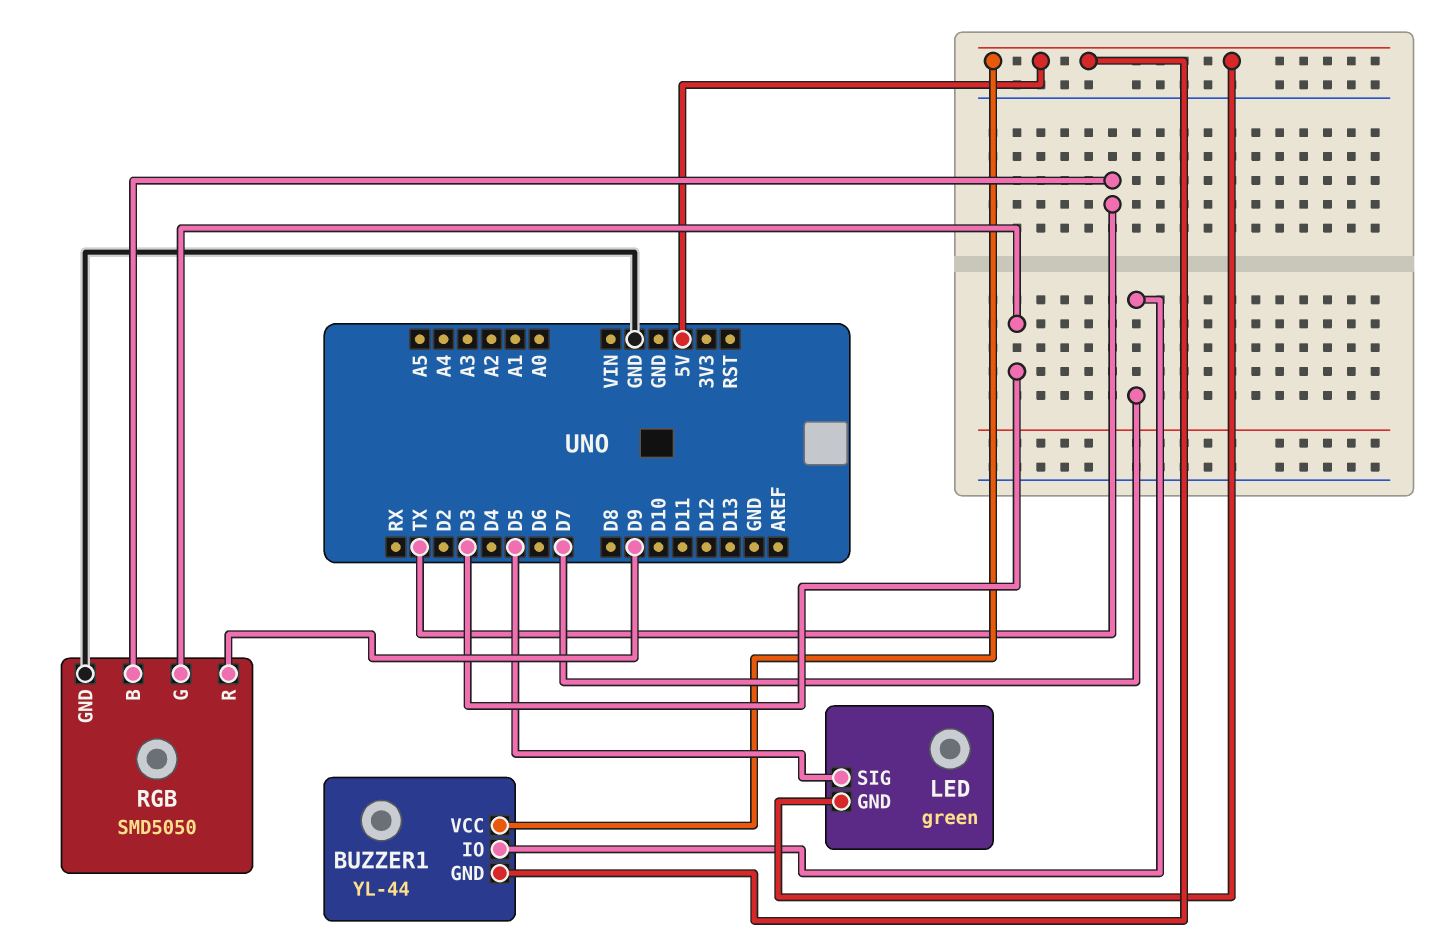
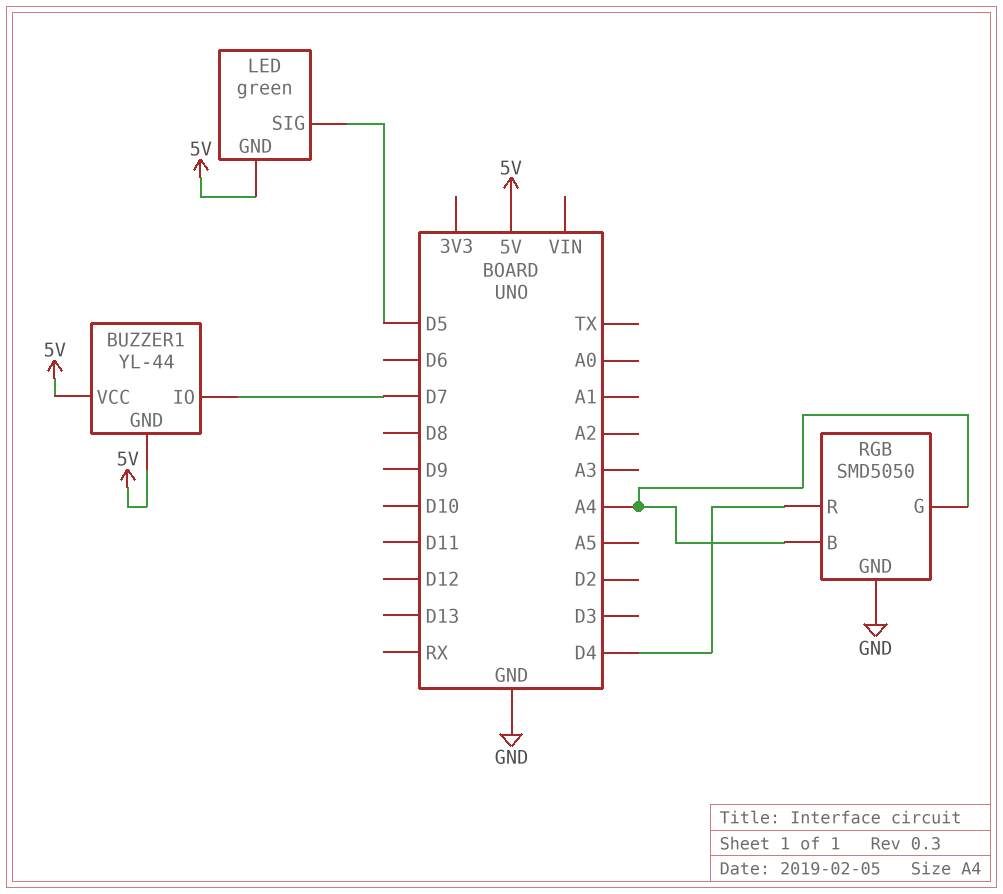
RGB pin B: TX -> A4
RGB pin G: D3 -> A4
RGB pin R: D9 -> D4

